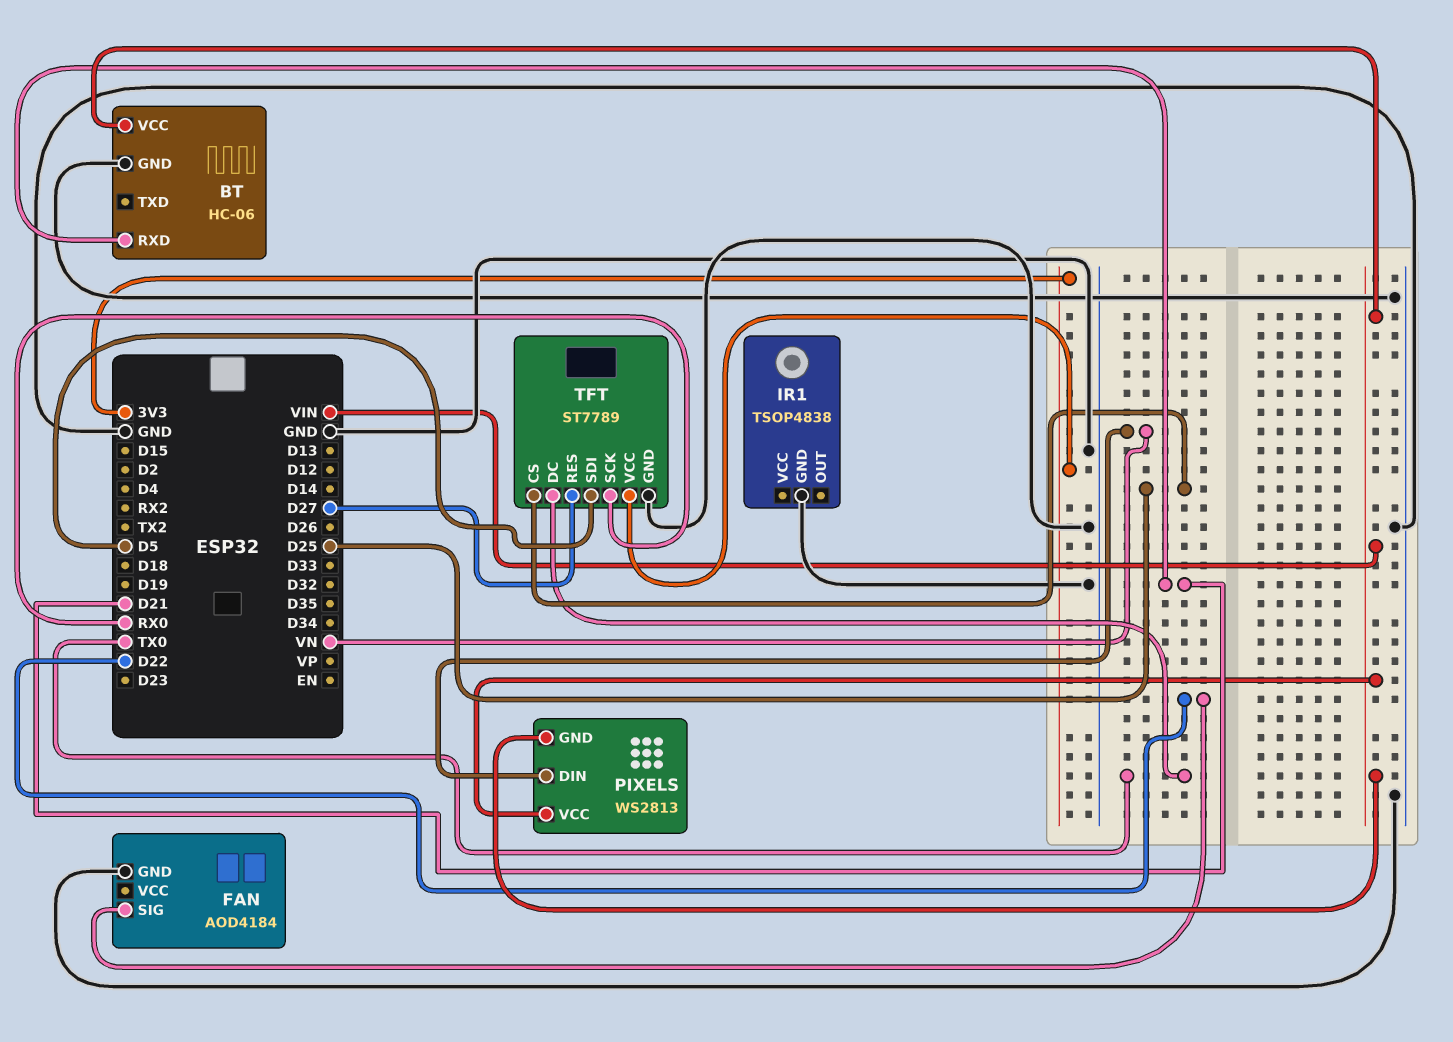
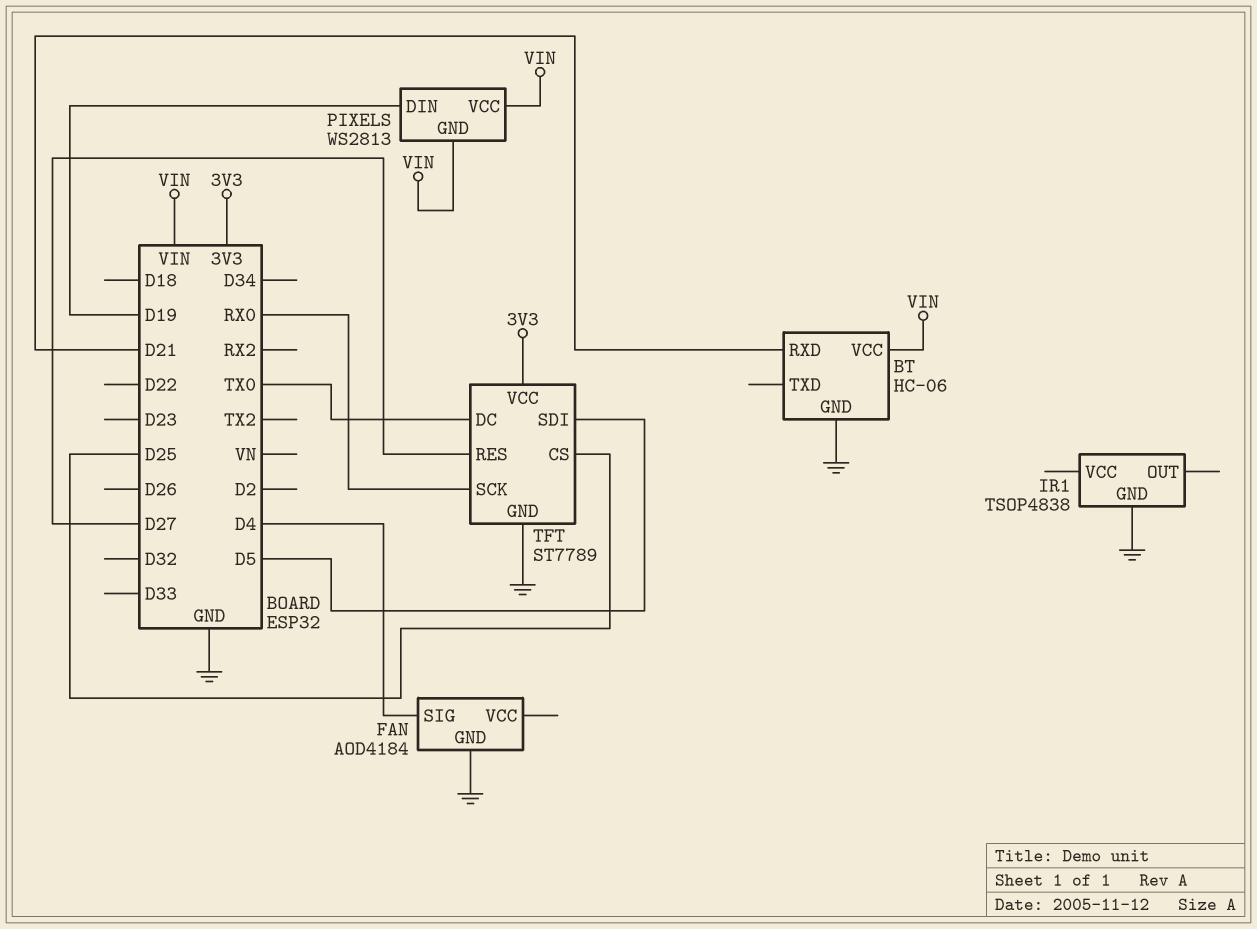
FAN pin SIG: D22 -> D4
PIXELS pin DIN: VN -> D19

